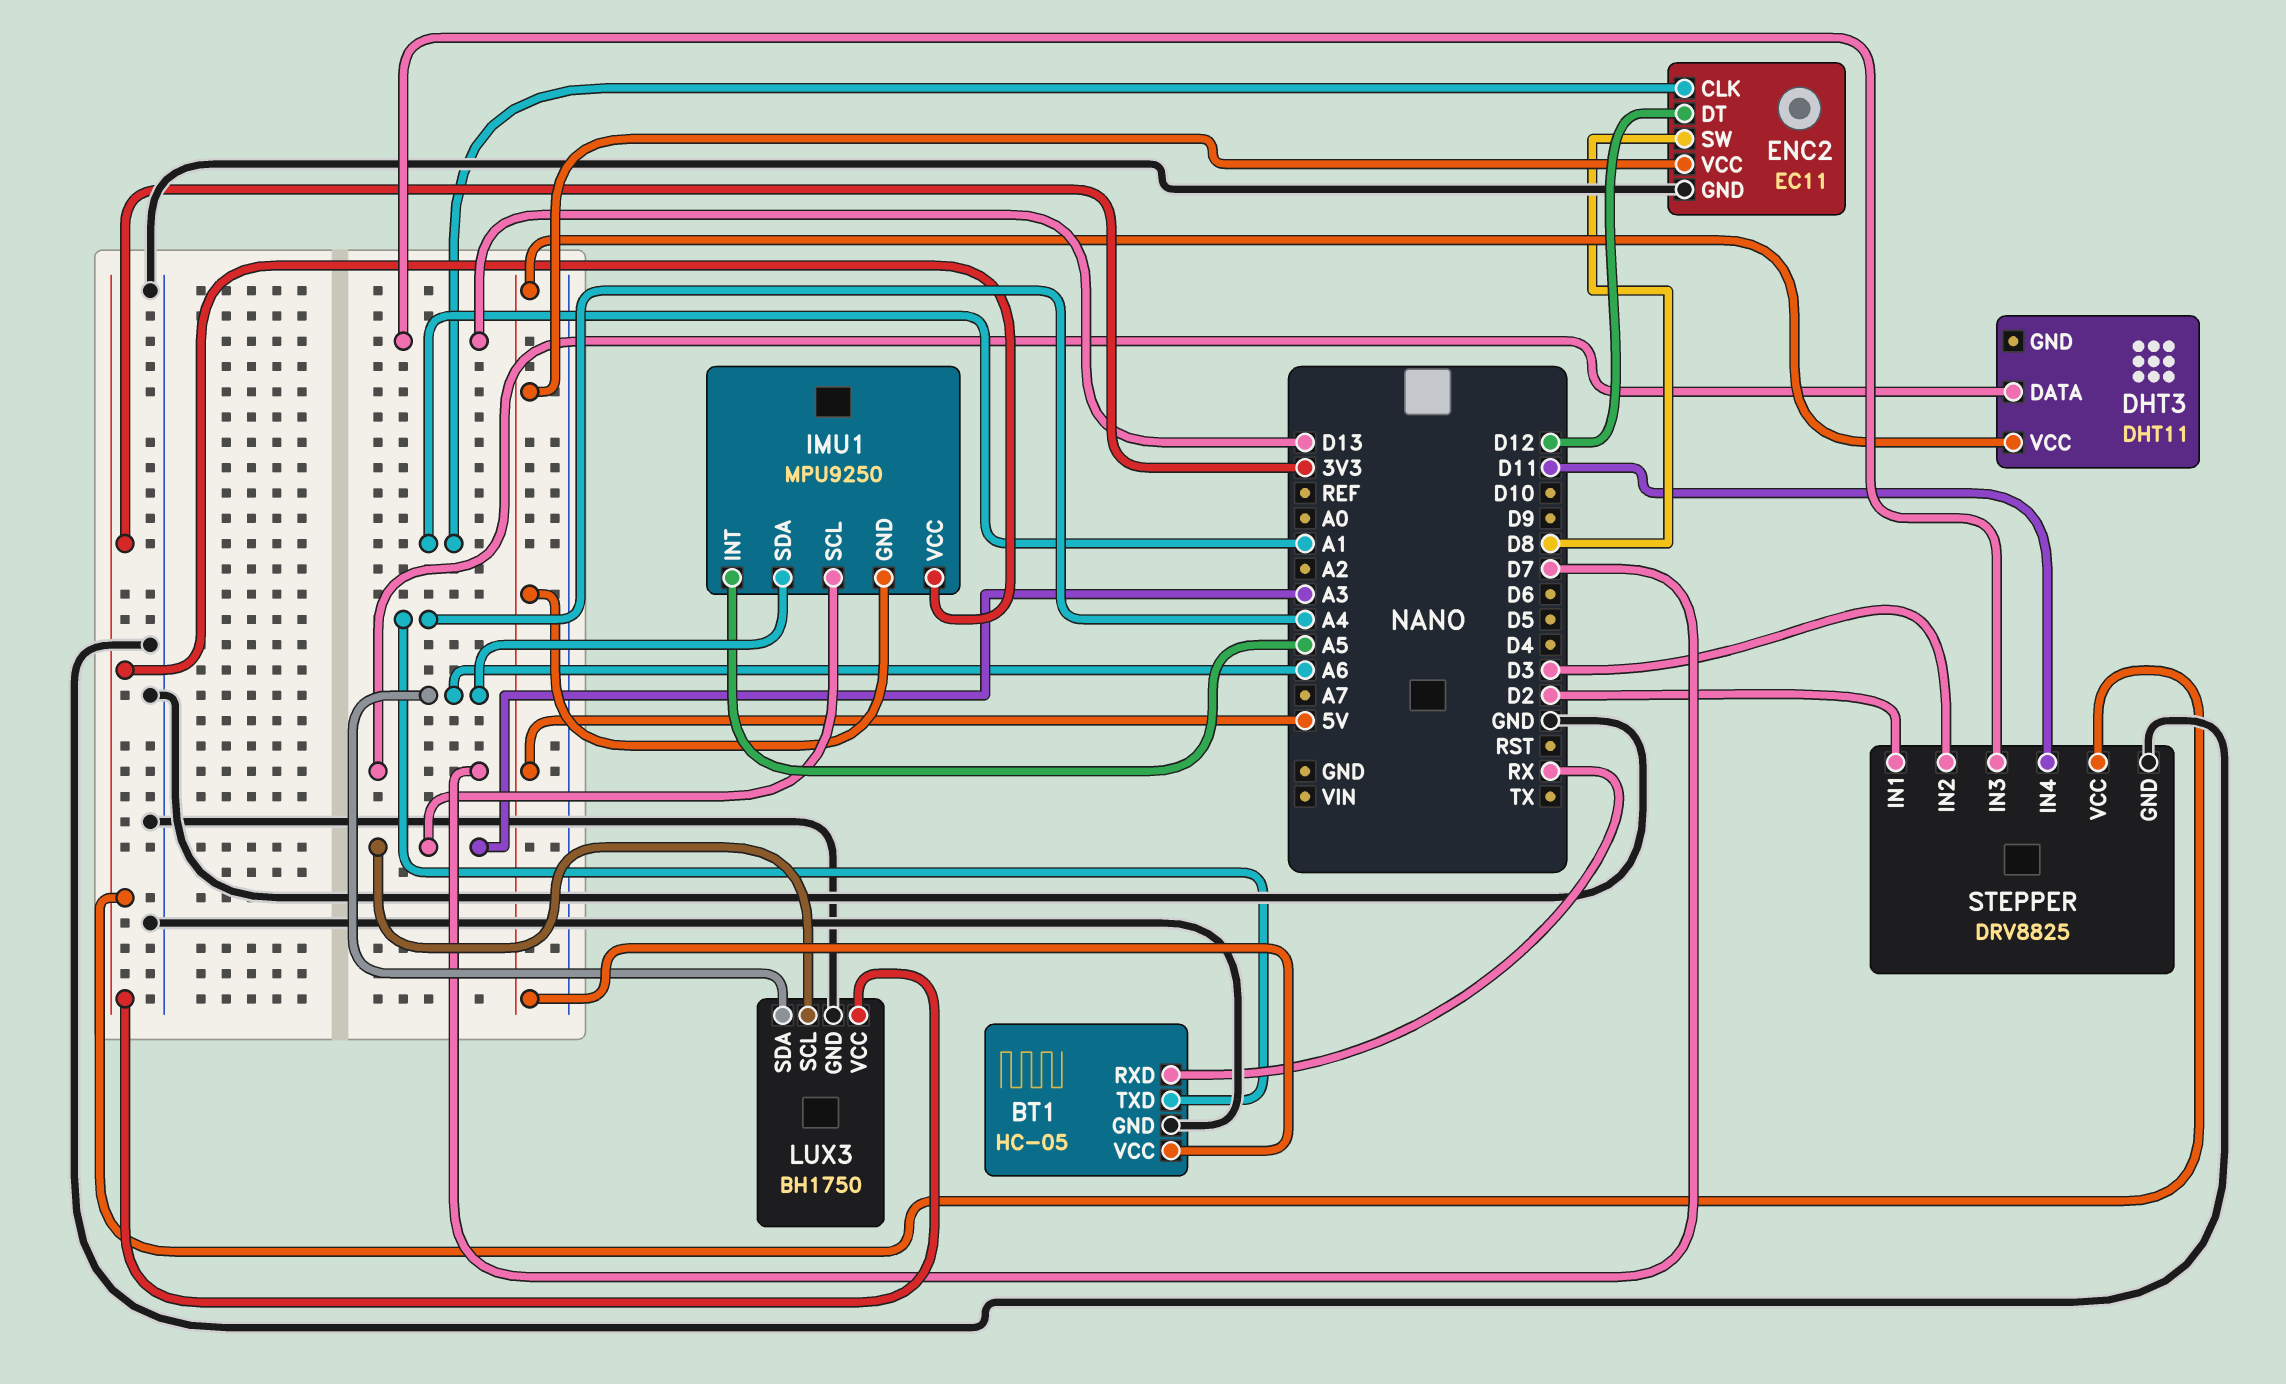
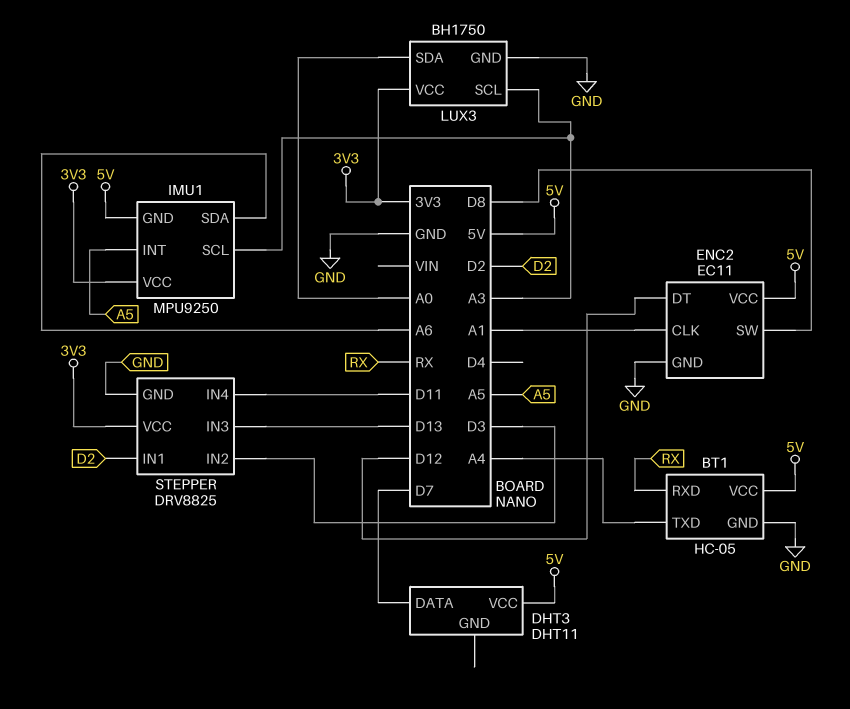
LUX3 pin SDA: A6 -> A0

